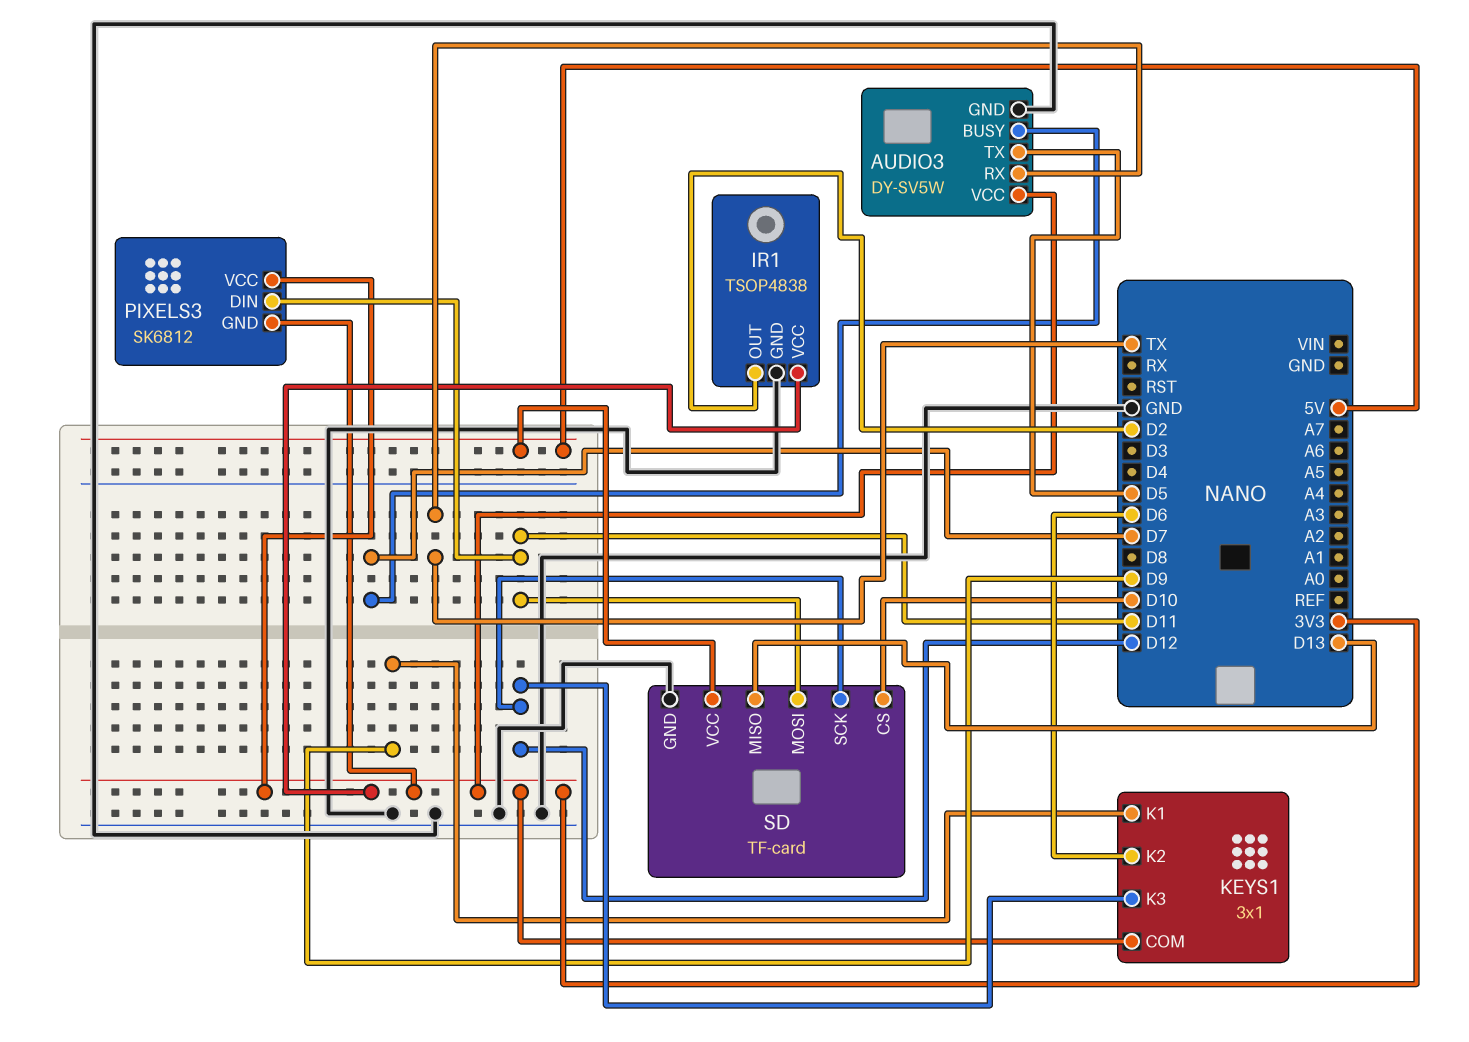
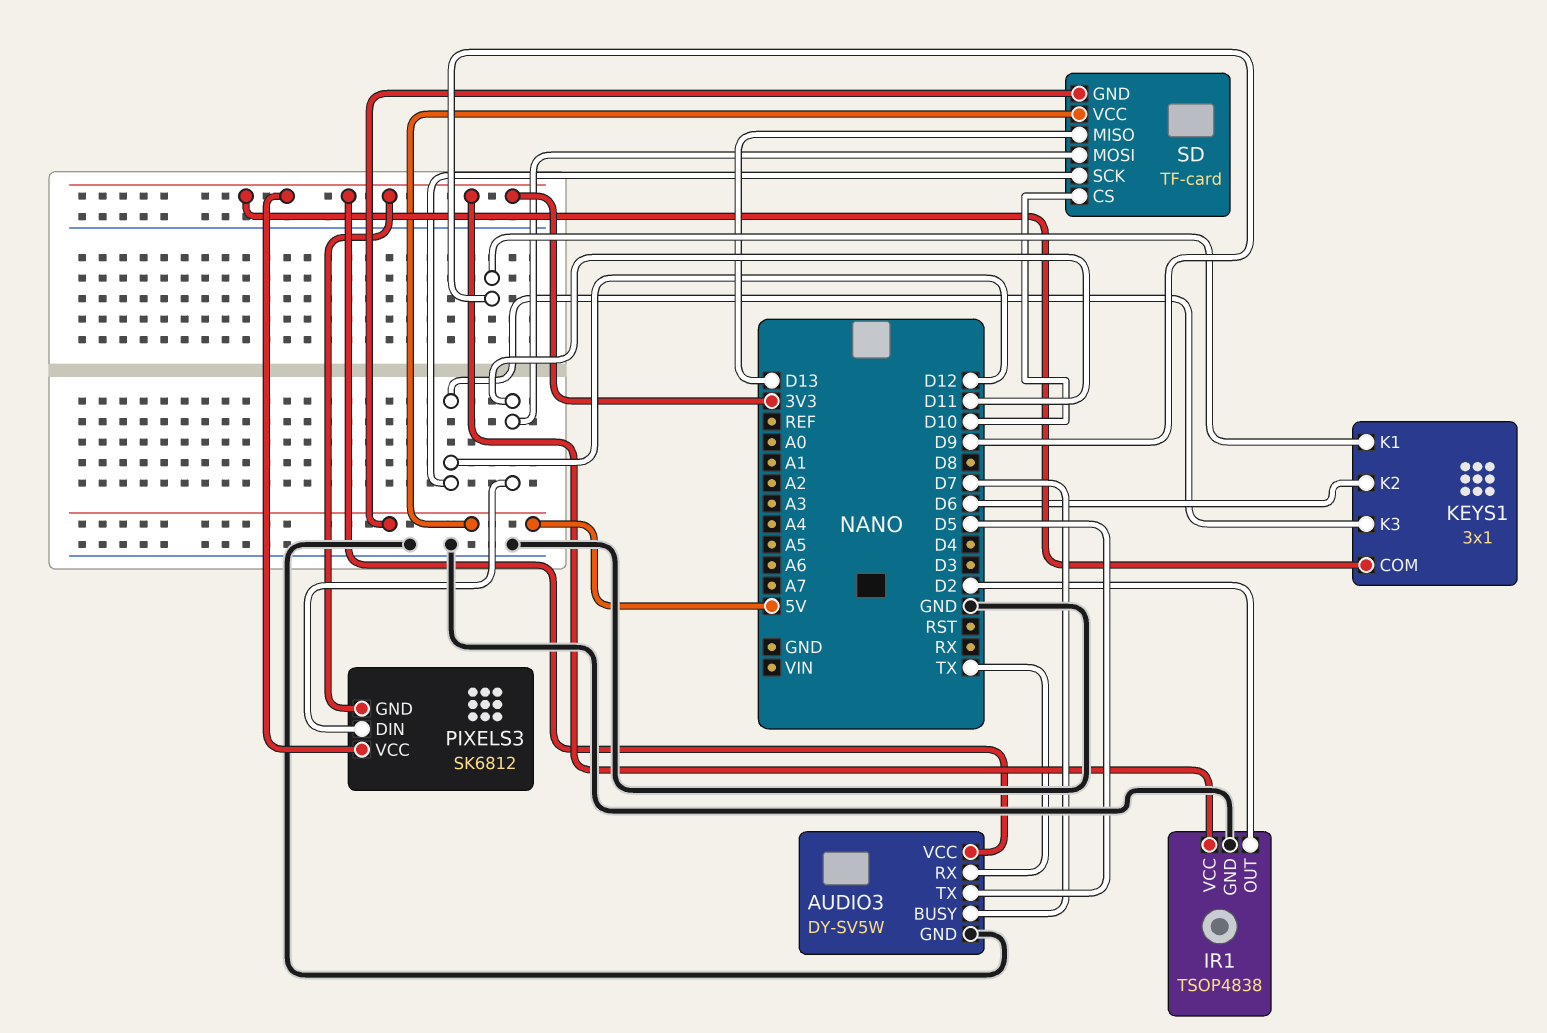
SD pin GND: GND -> 5V

